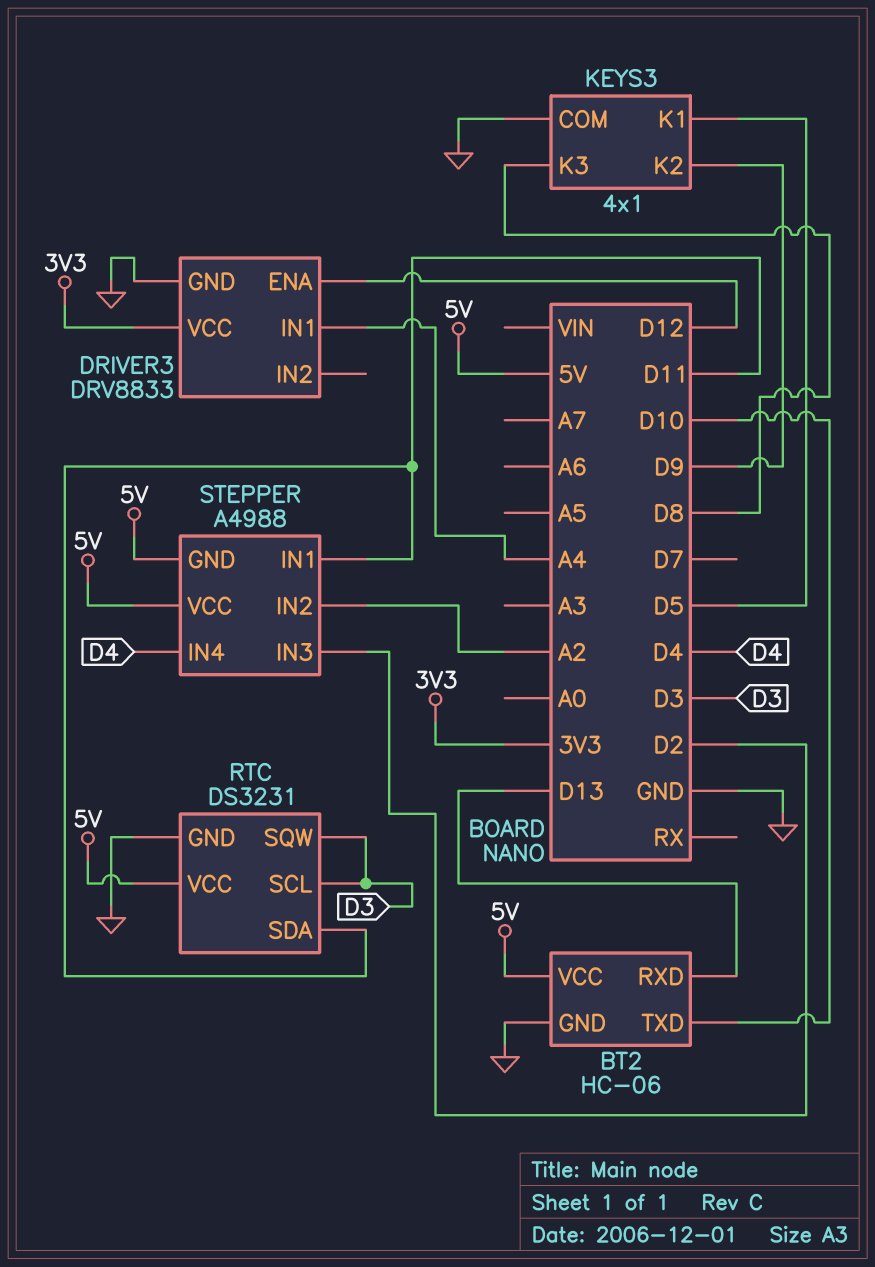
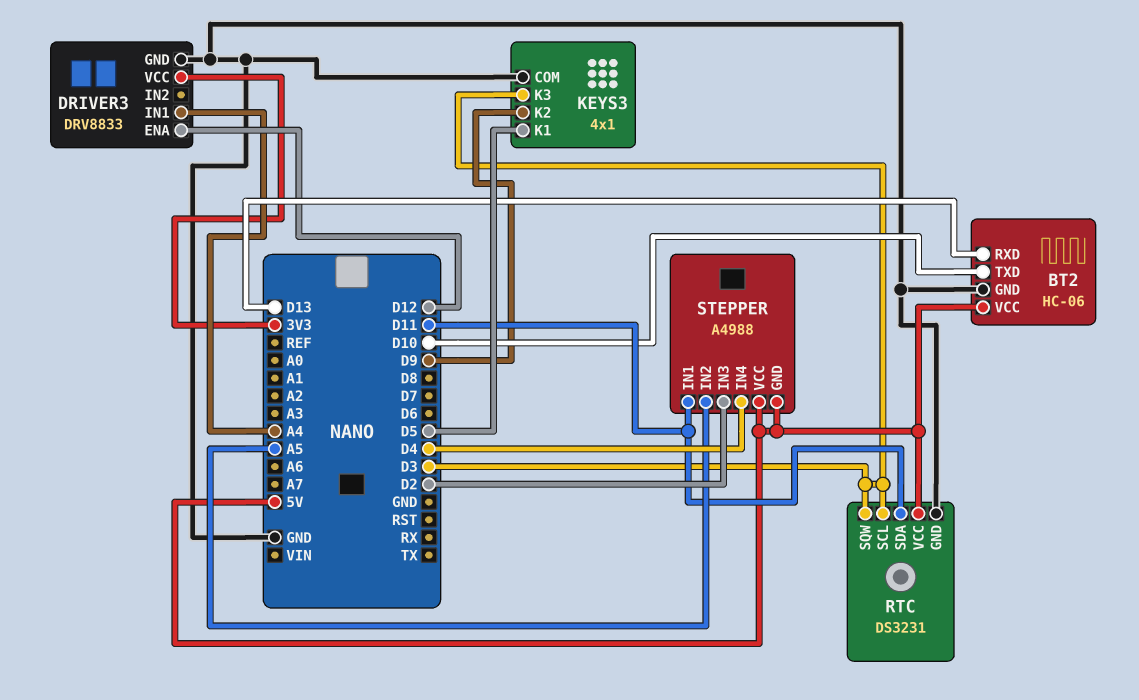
KEYS3 pin K3: D8 -> D3
STEPPER pin IN2: A2 -> A5

